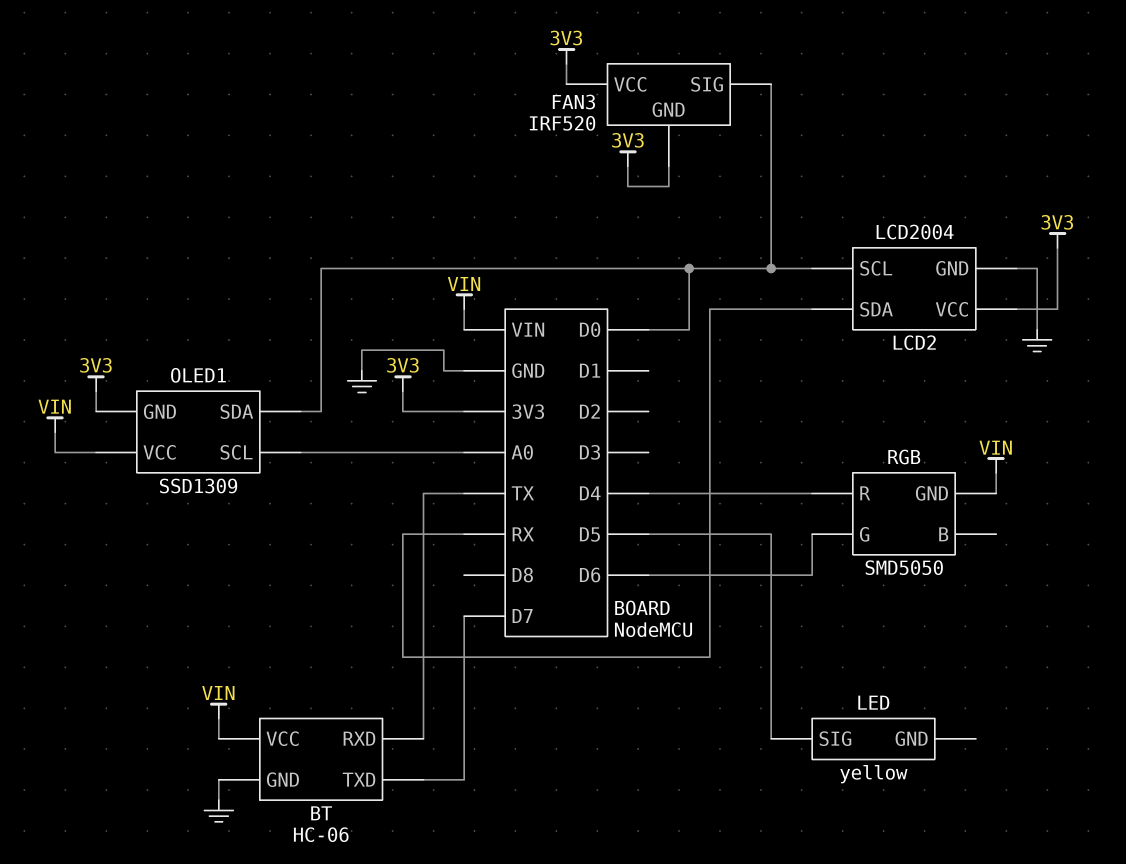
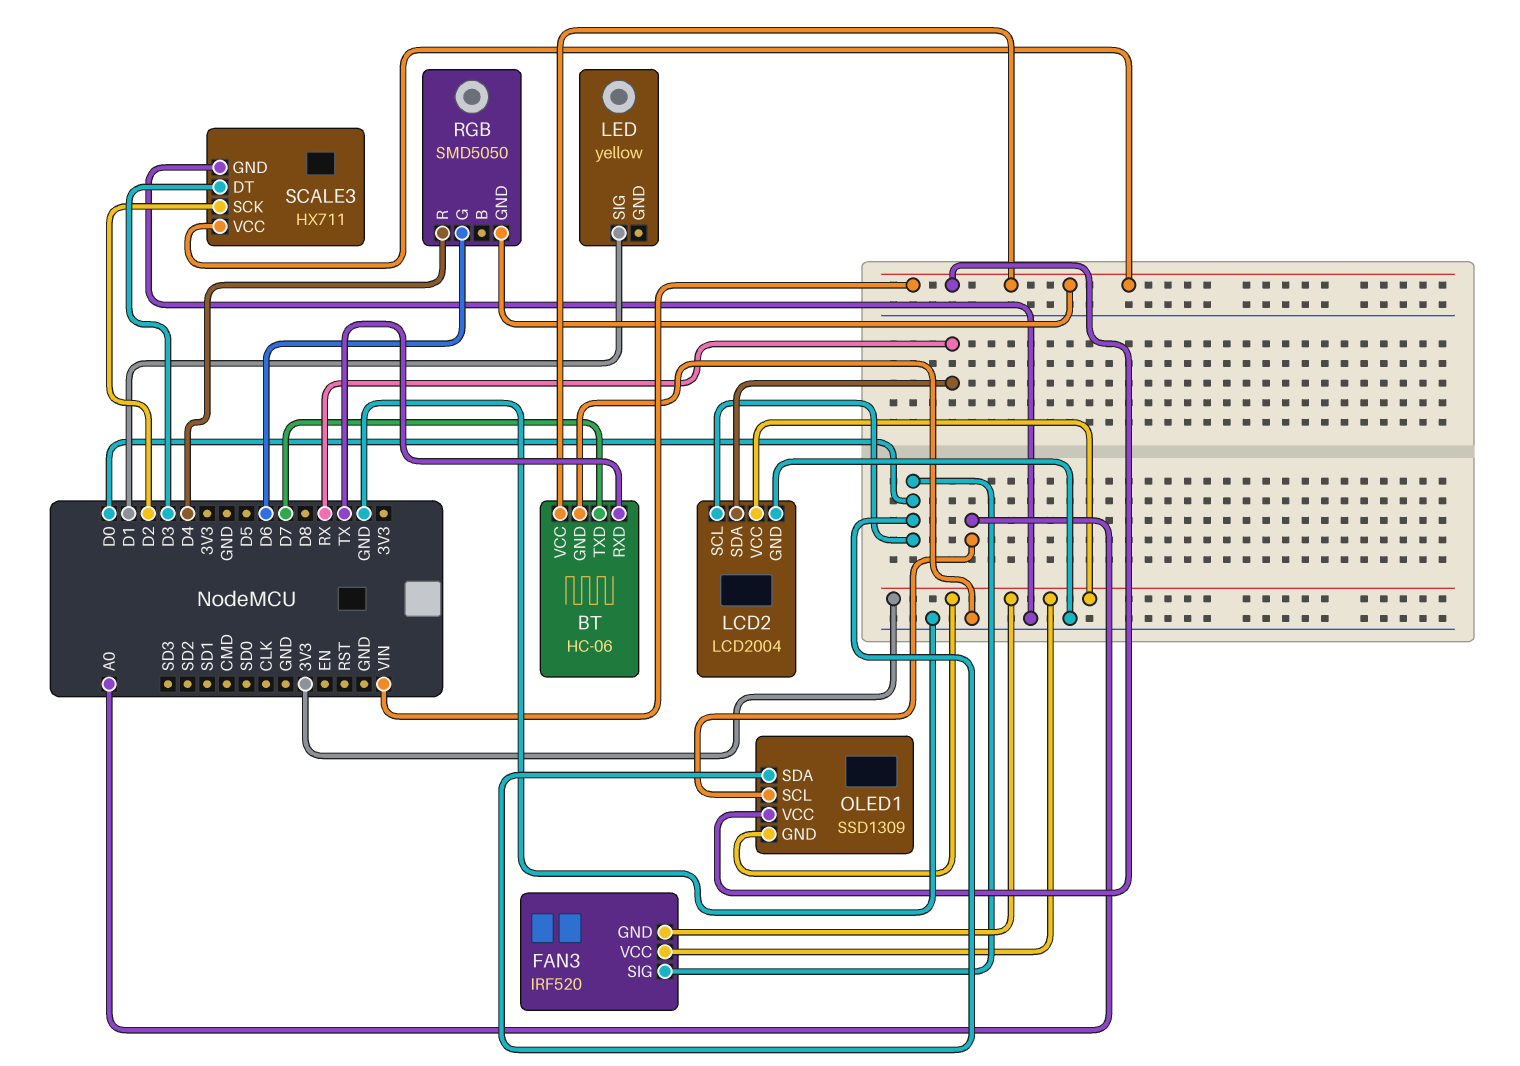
LED pin SIG: D5 -> D1
SCALE3: none -> HX711
SCALE3 pin DT: none -> D3
SCALE3 pin GND: none -> GND
SCALE3 pin SCK: none -> D2
SCALE3 pin VCC: none -> VIN

